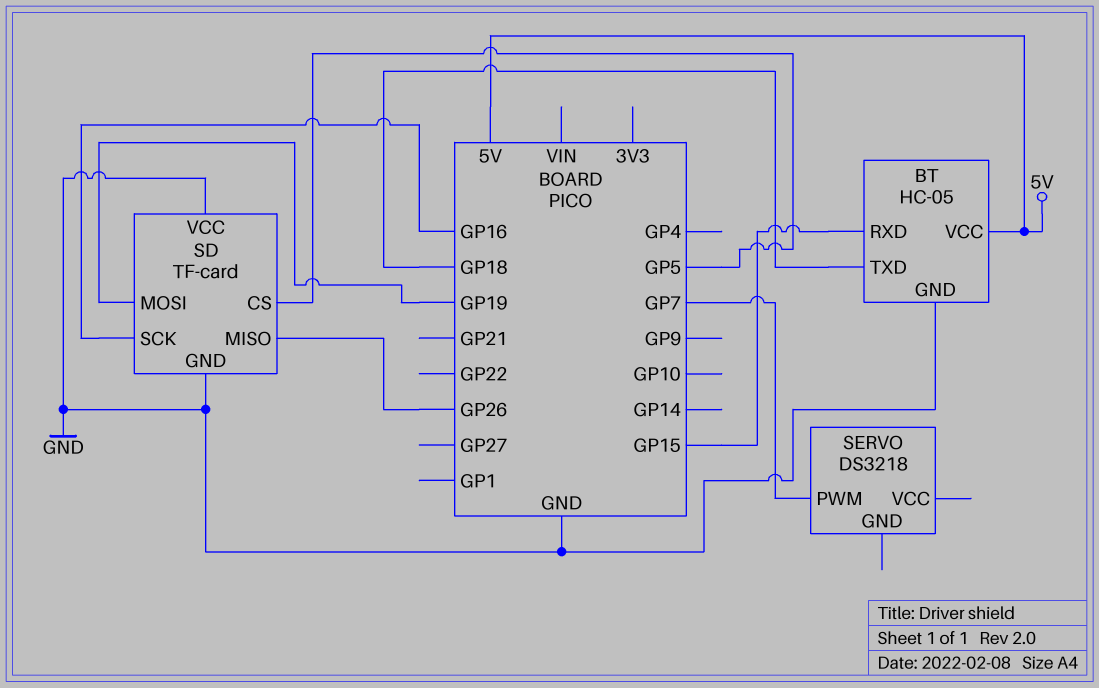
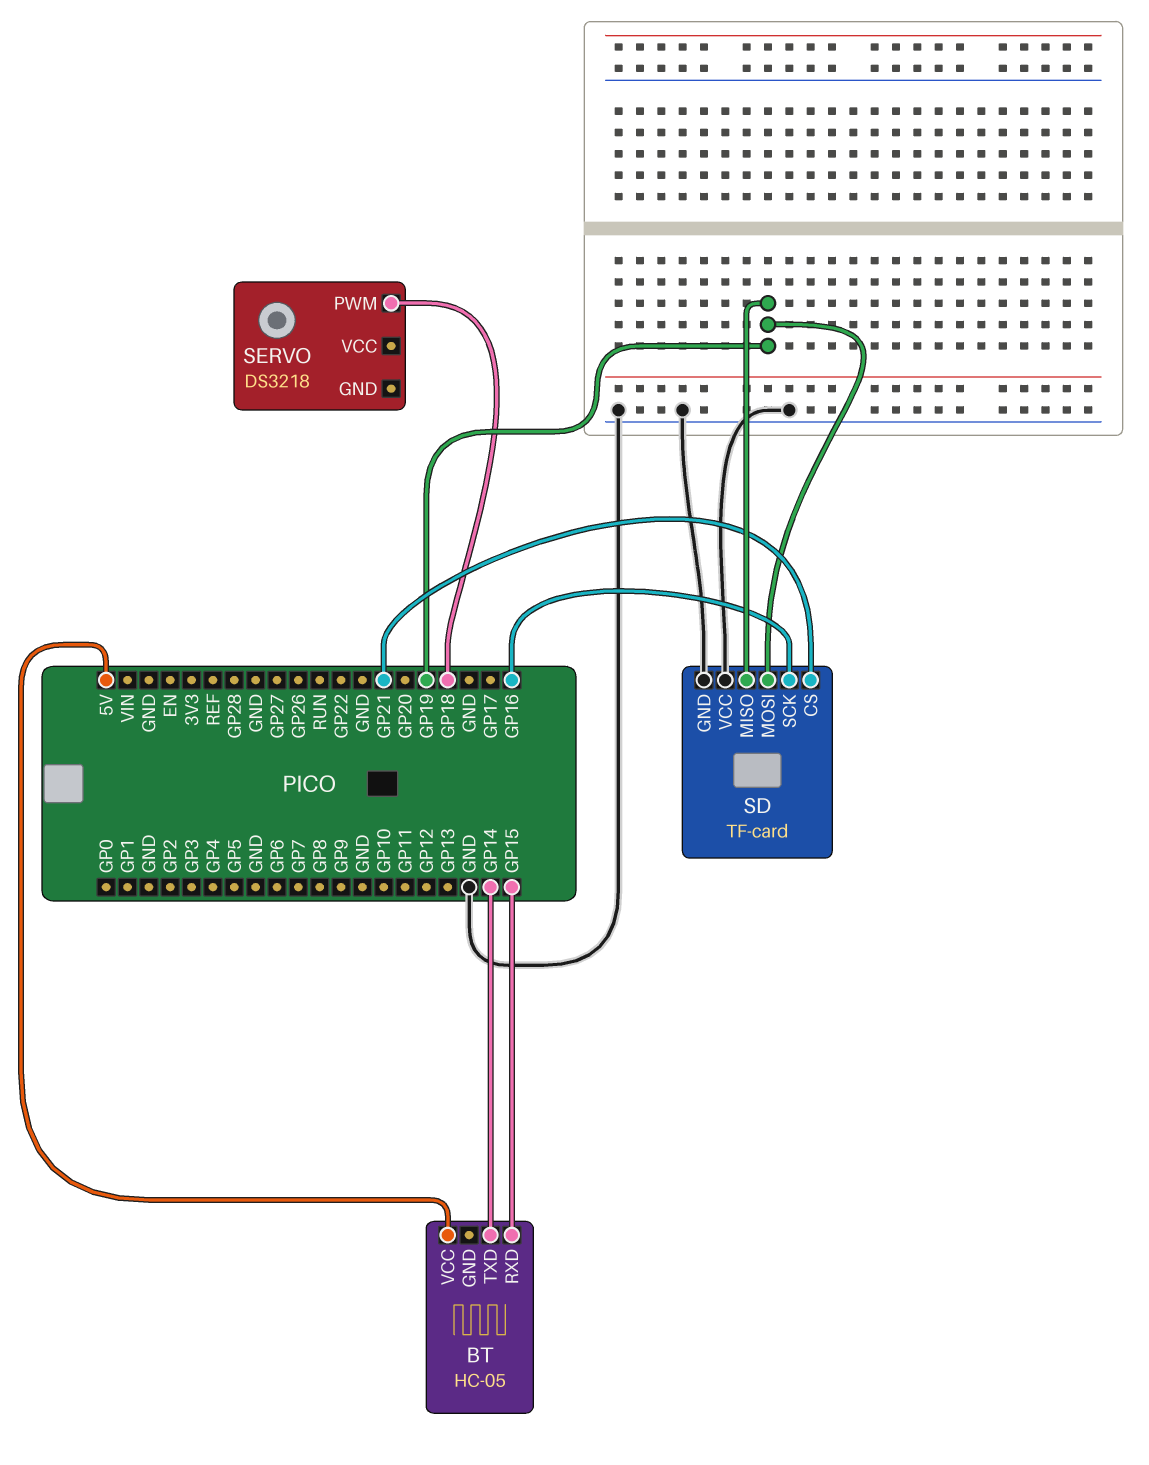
BT pin GND: GND -> none
BT pin TXD: GP18 -> GP14
SD pin CS: GP5 -> GP21
SD pin MISO: GP26 -> GP19
SERVO pin PWM: GP7 -> GP18

